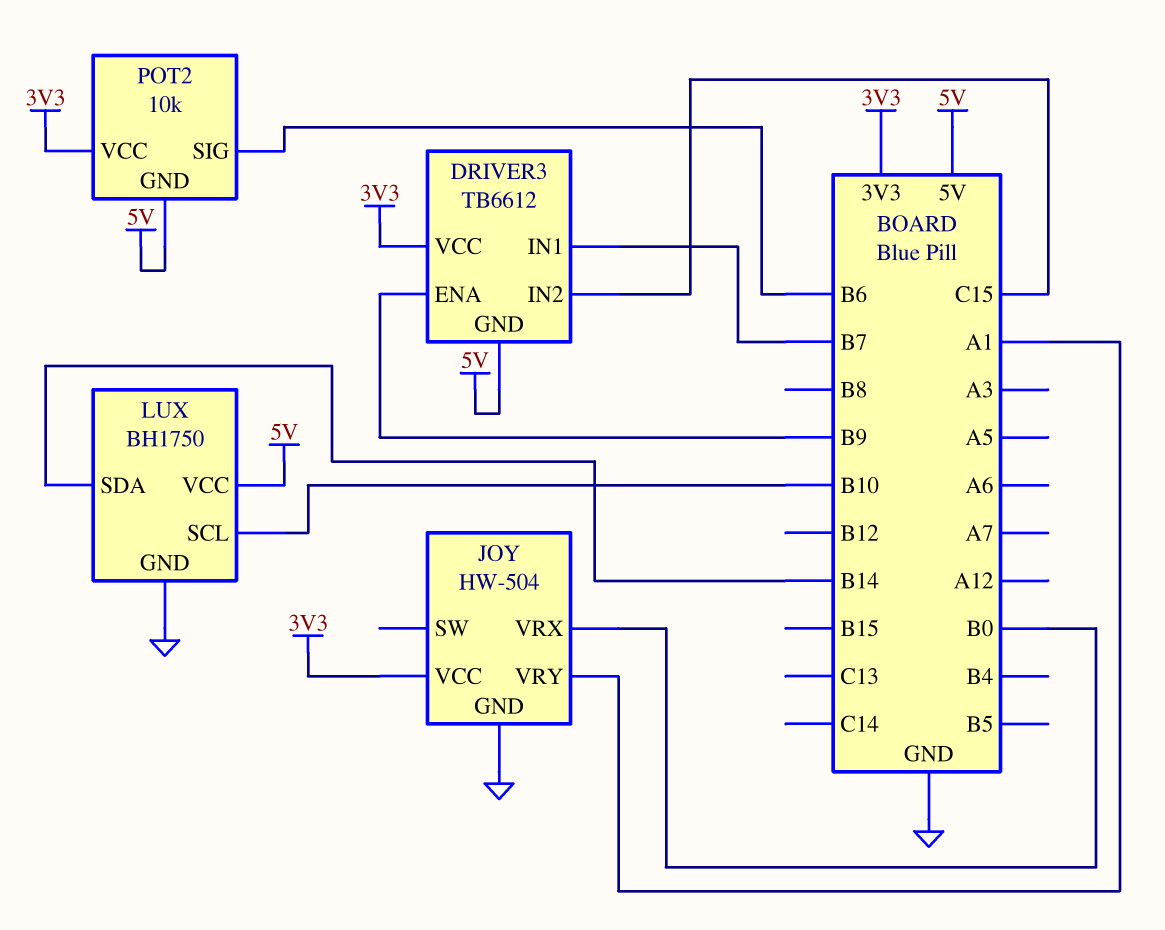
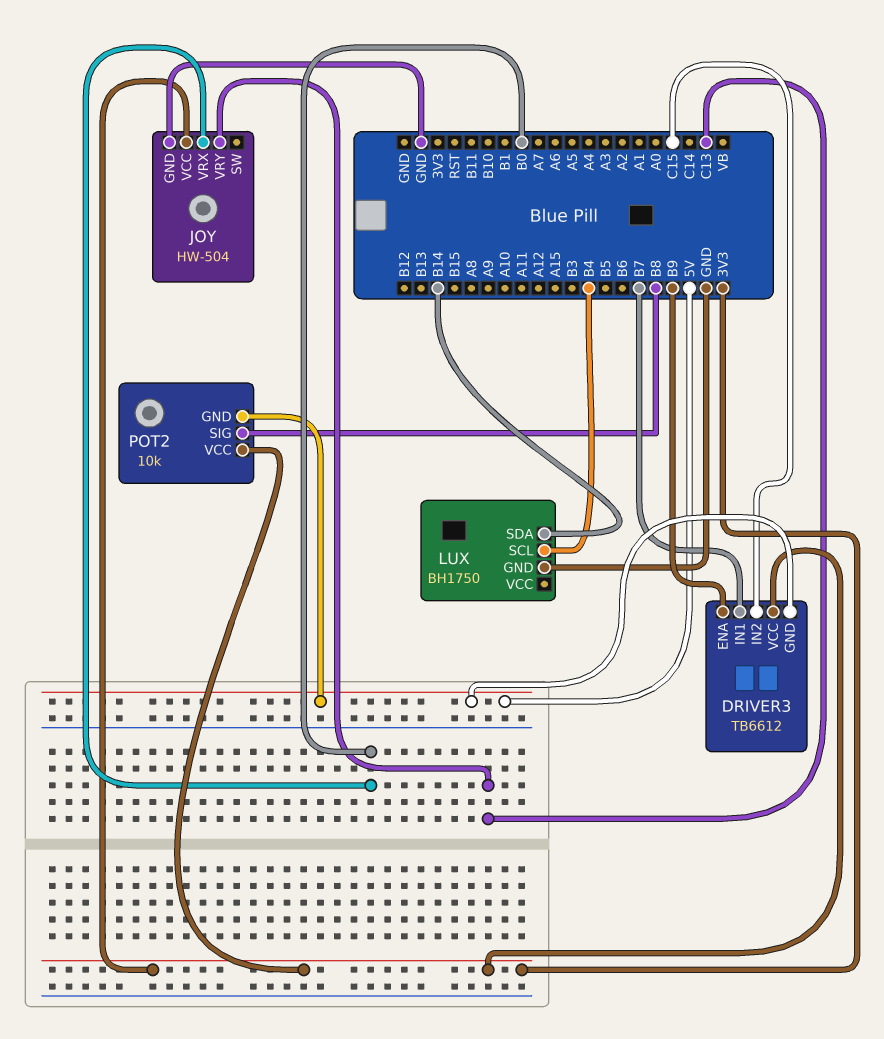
JOY pin VRY: A1 -> C13
LUX pin SCL: B10 -> B4
LUX pin VCC: 5V -> none
POT2 pin SIG: B6 -> B8

